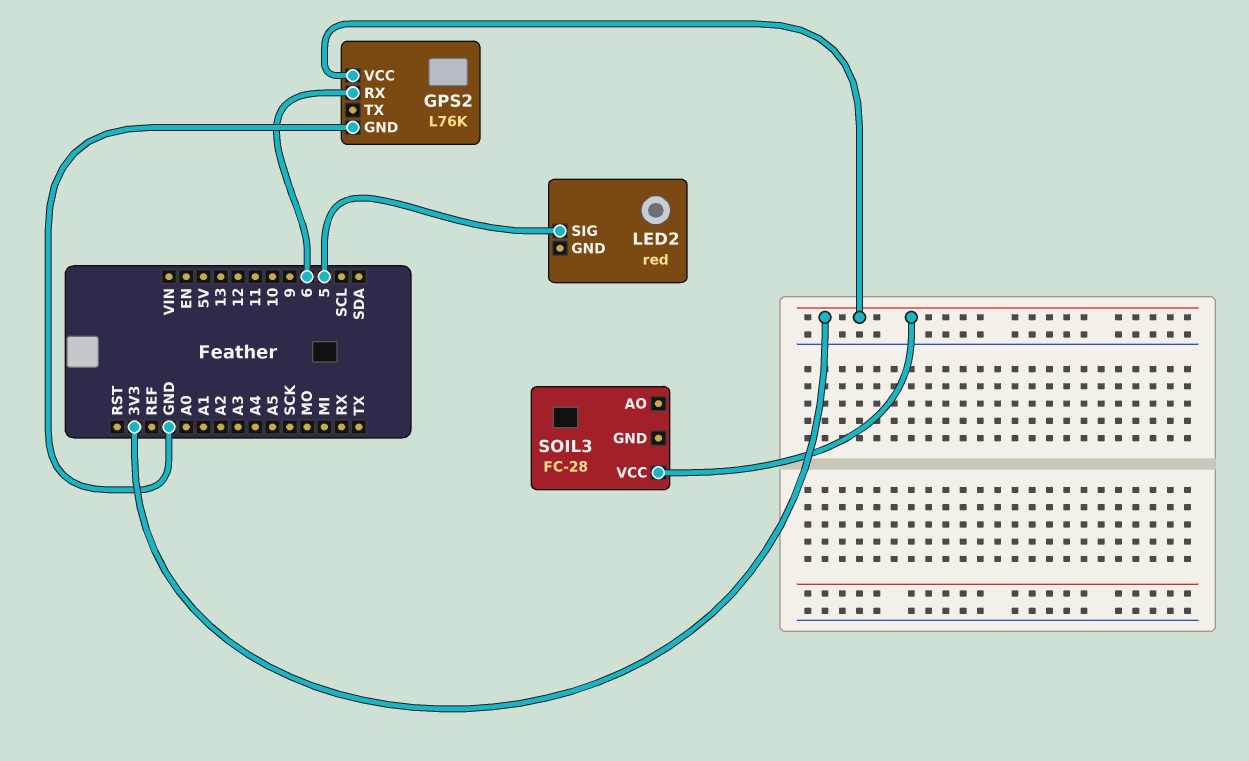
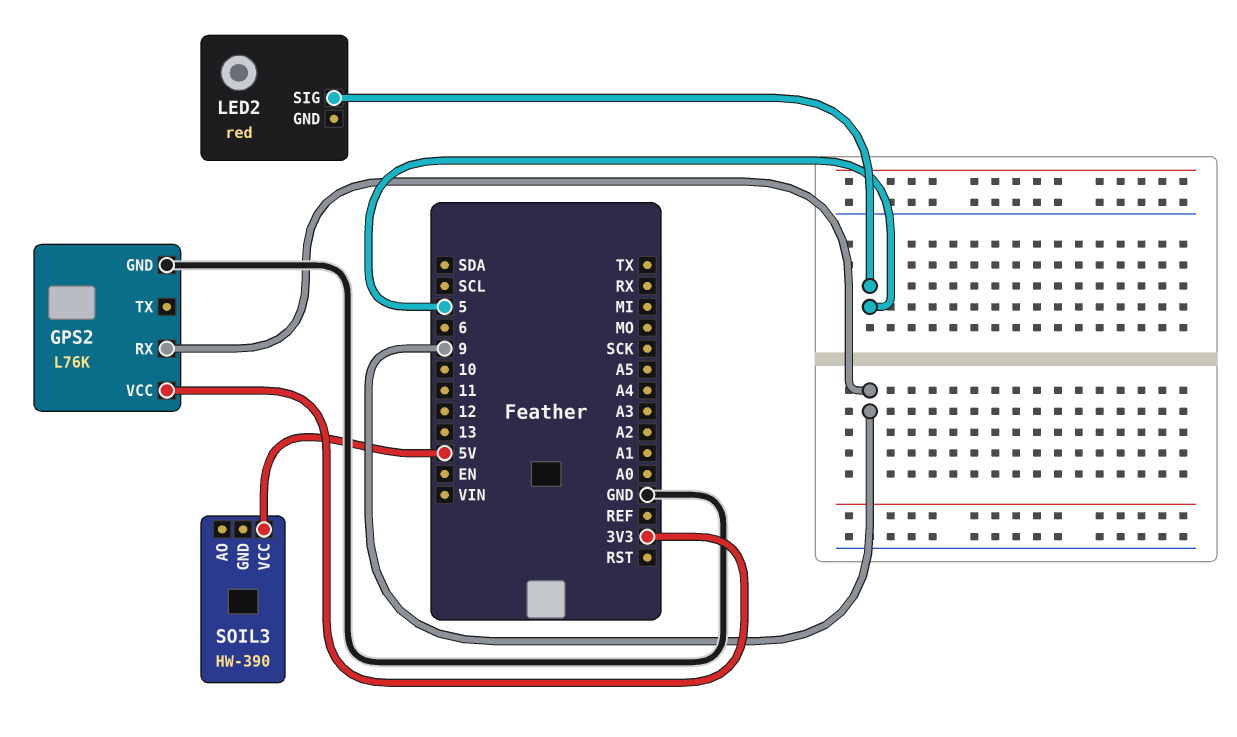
GPS2 pin RX: 6 -> 9
SOIL3: FC-28 -> HW-390
SOIL3 pin VCC: 3V3 -> 5V

